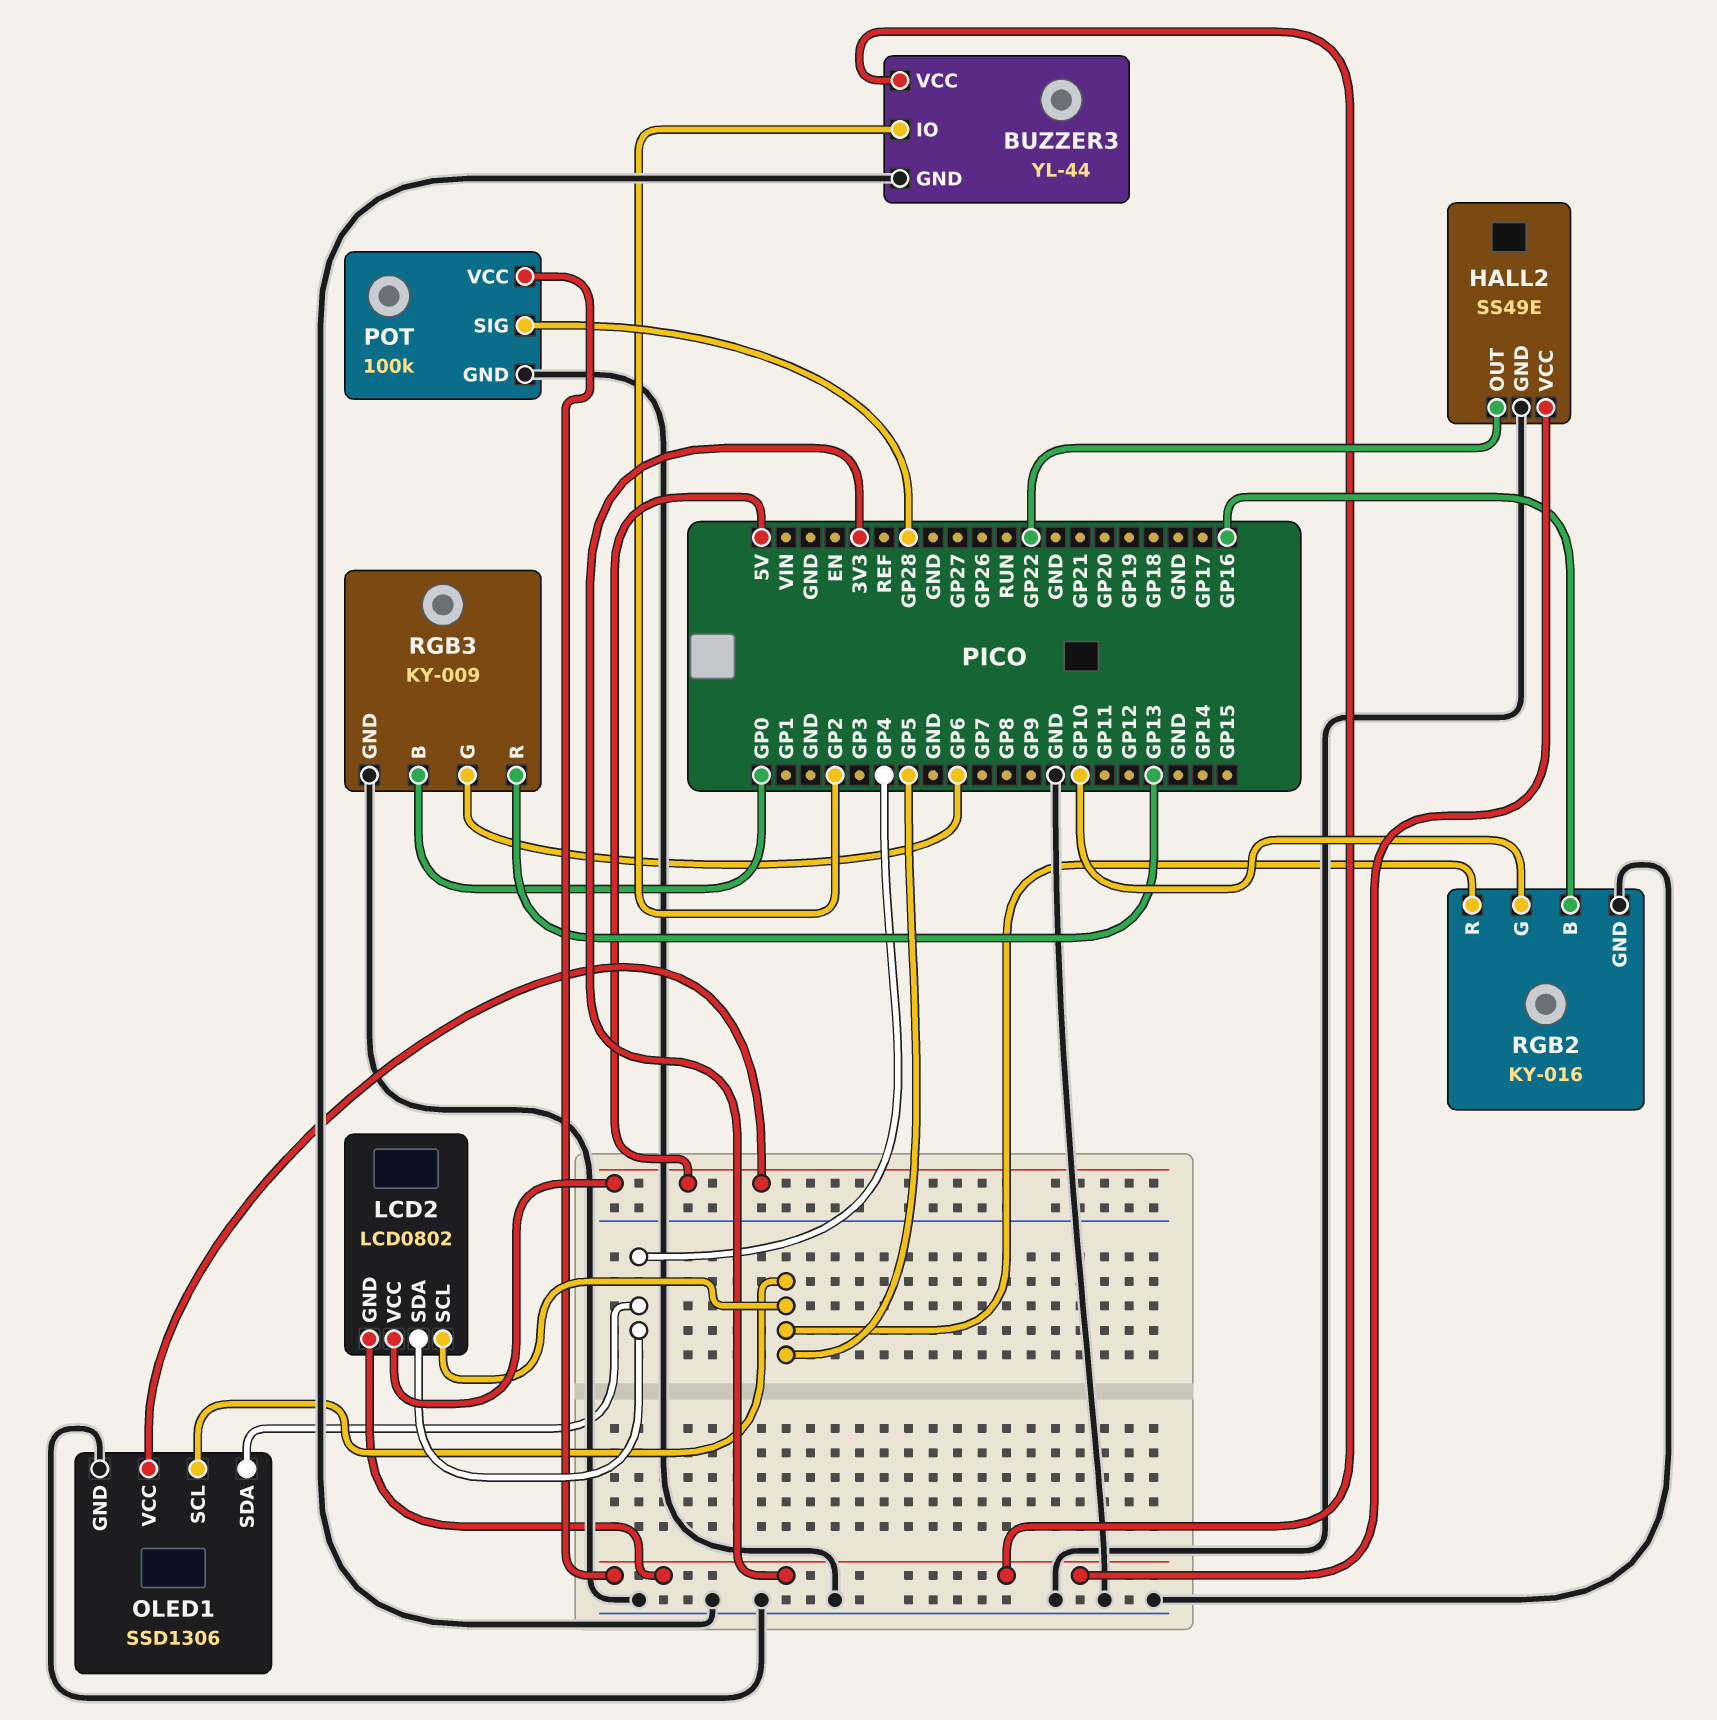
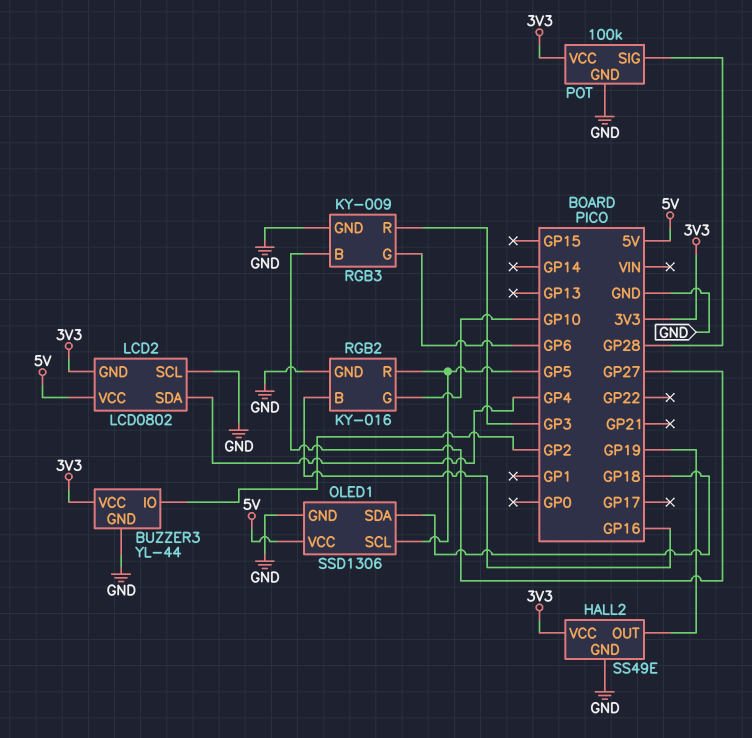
HALL2 pin OUT: GP22 -> GP19
LCD2 pin SCL: GP5 -> GND
OLED1 pin SDA: GP4 -> GP18
RGB3 pin B: GP0 -> GP27
RGB3 pin R: GP13 -> GP3

